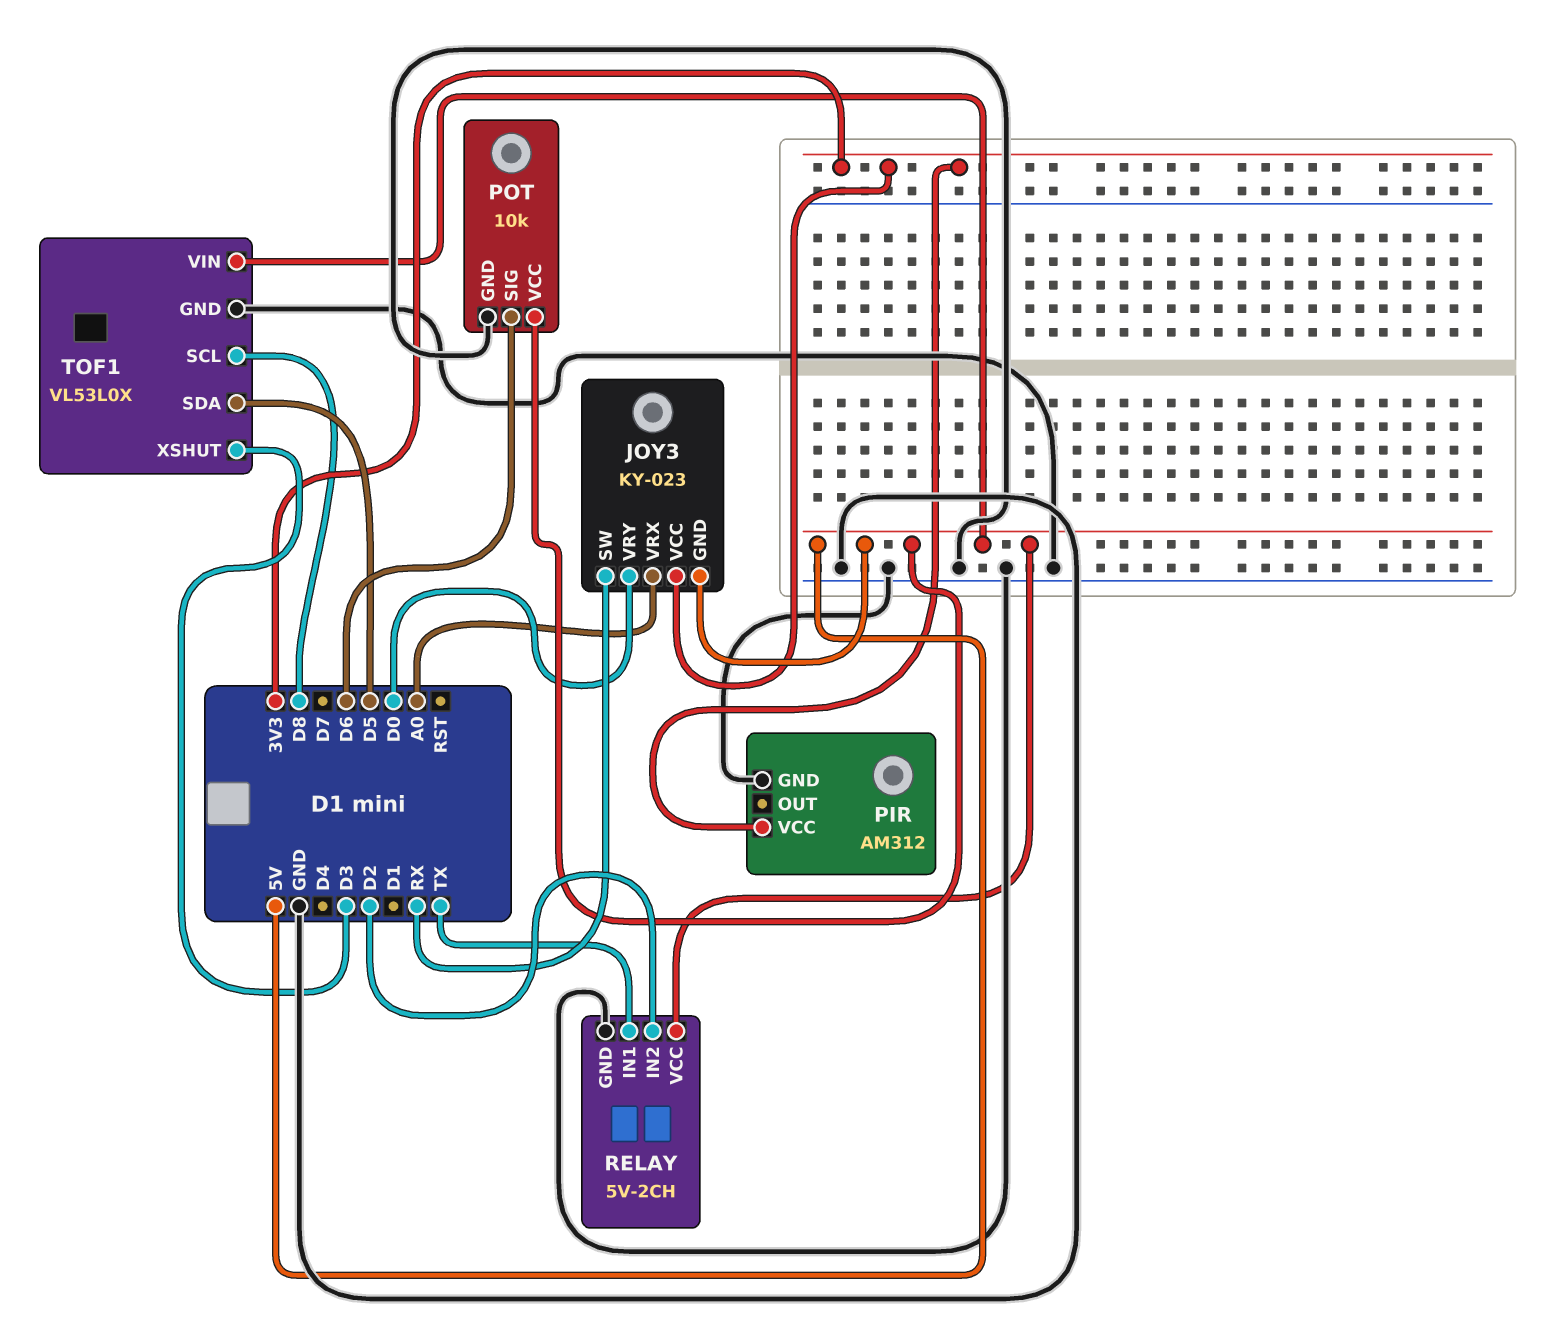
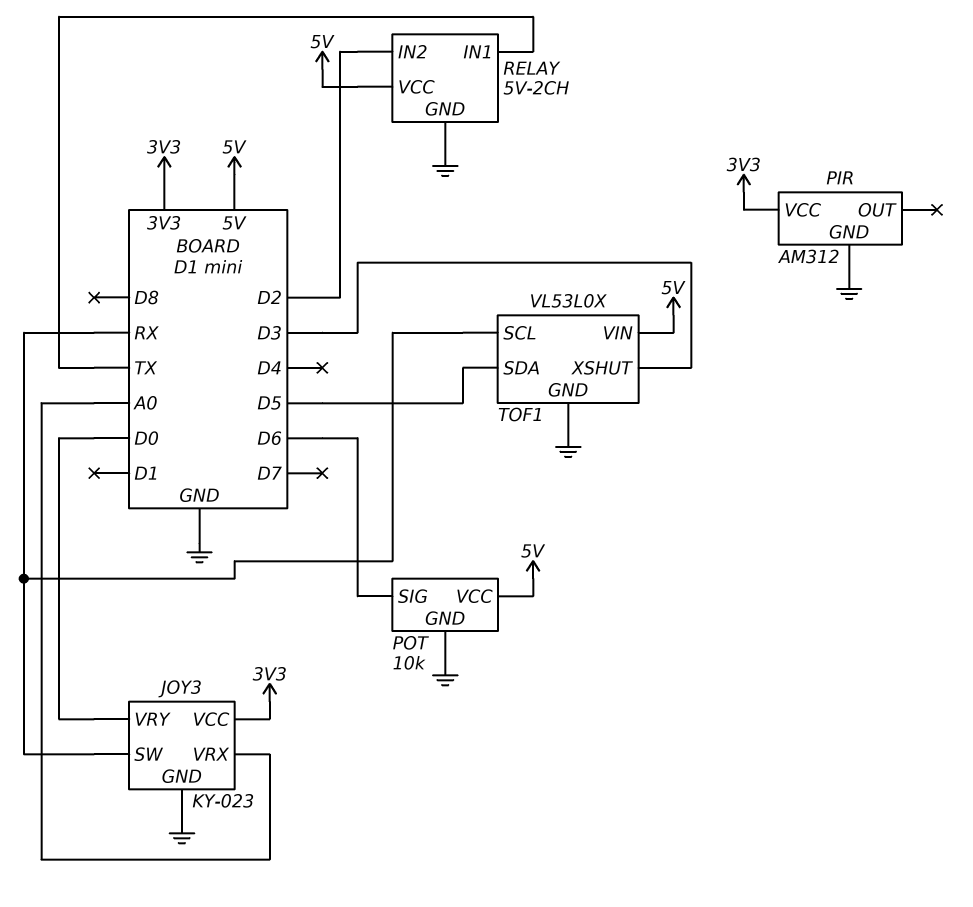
JOY3 pin GND: 5V -> GND
TOF1 pin SCL: D8 -> RX

